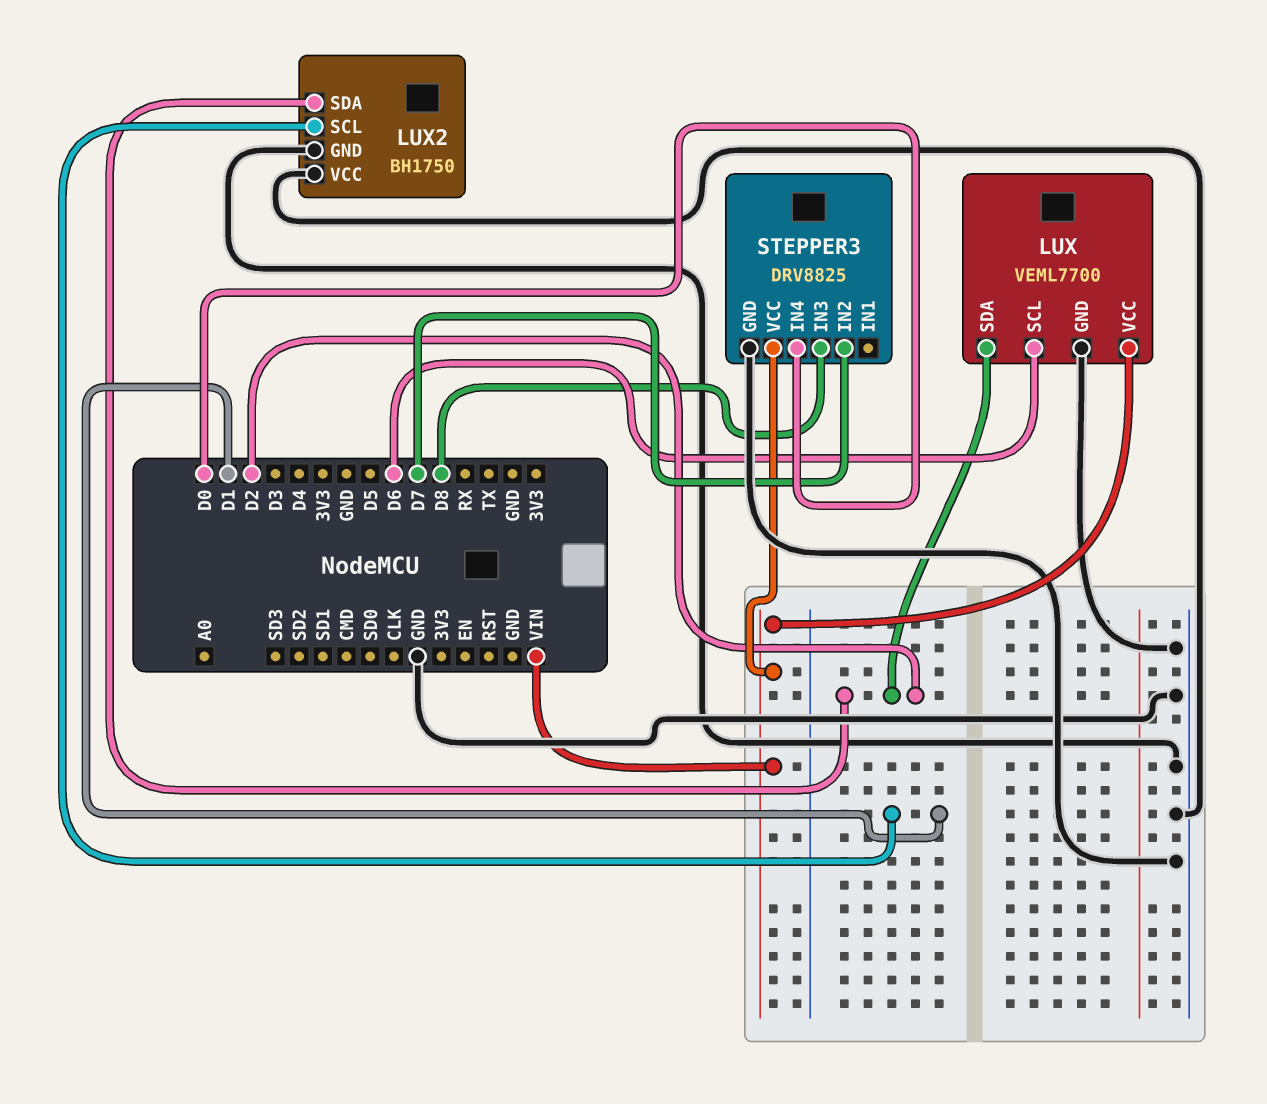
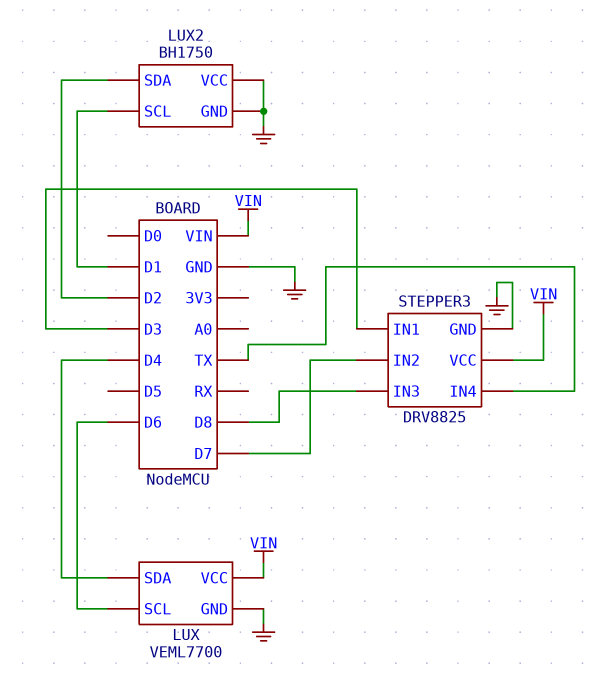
LUX pin SDA: D2 -> D4
STEPPER3 pin IN1: none -> D3
STEPPER3 pin IN4: D0 -> TX

